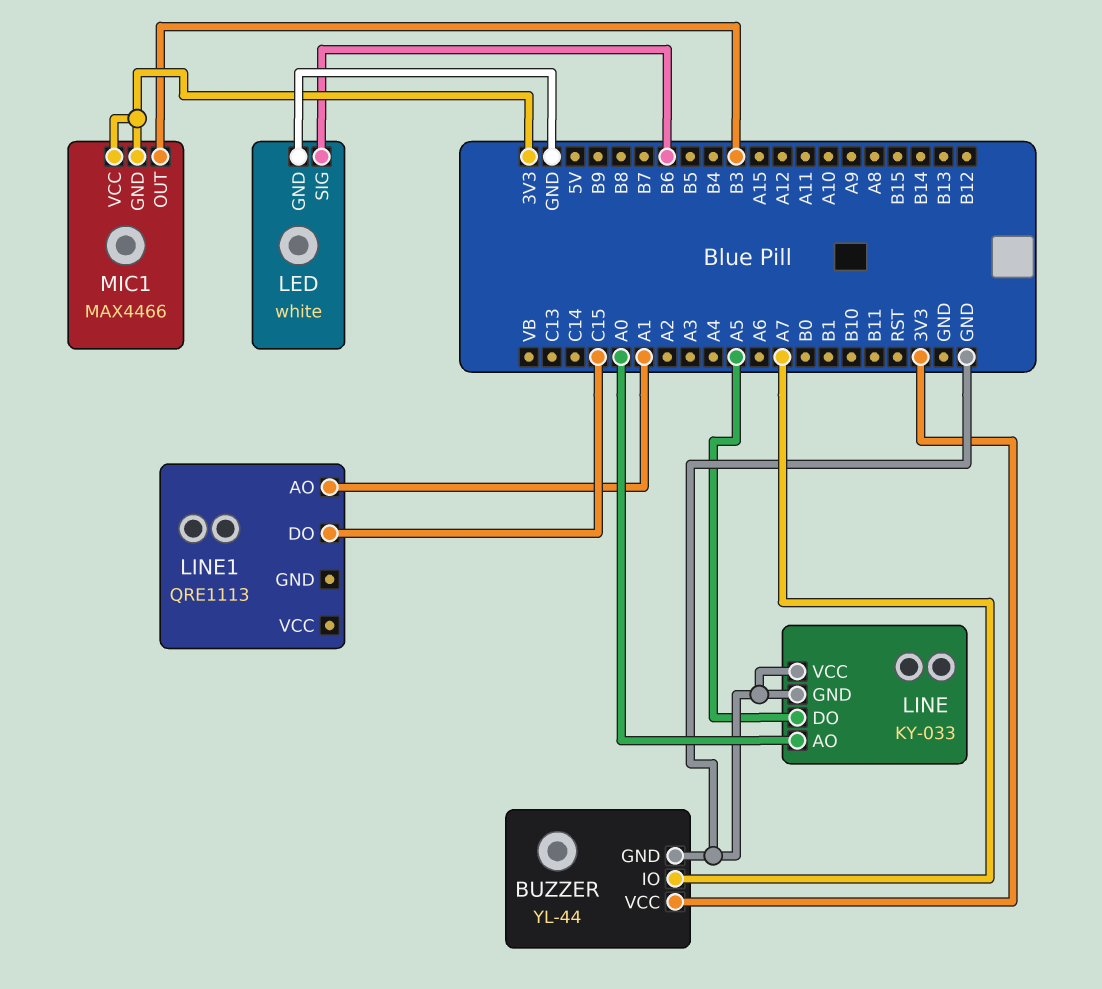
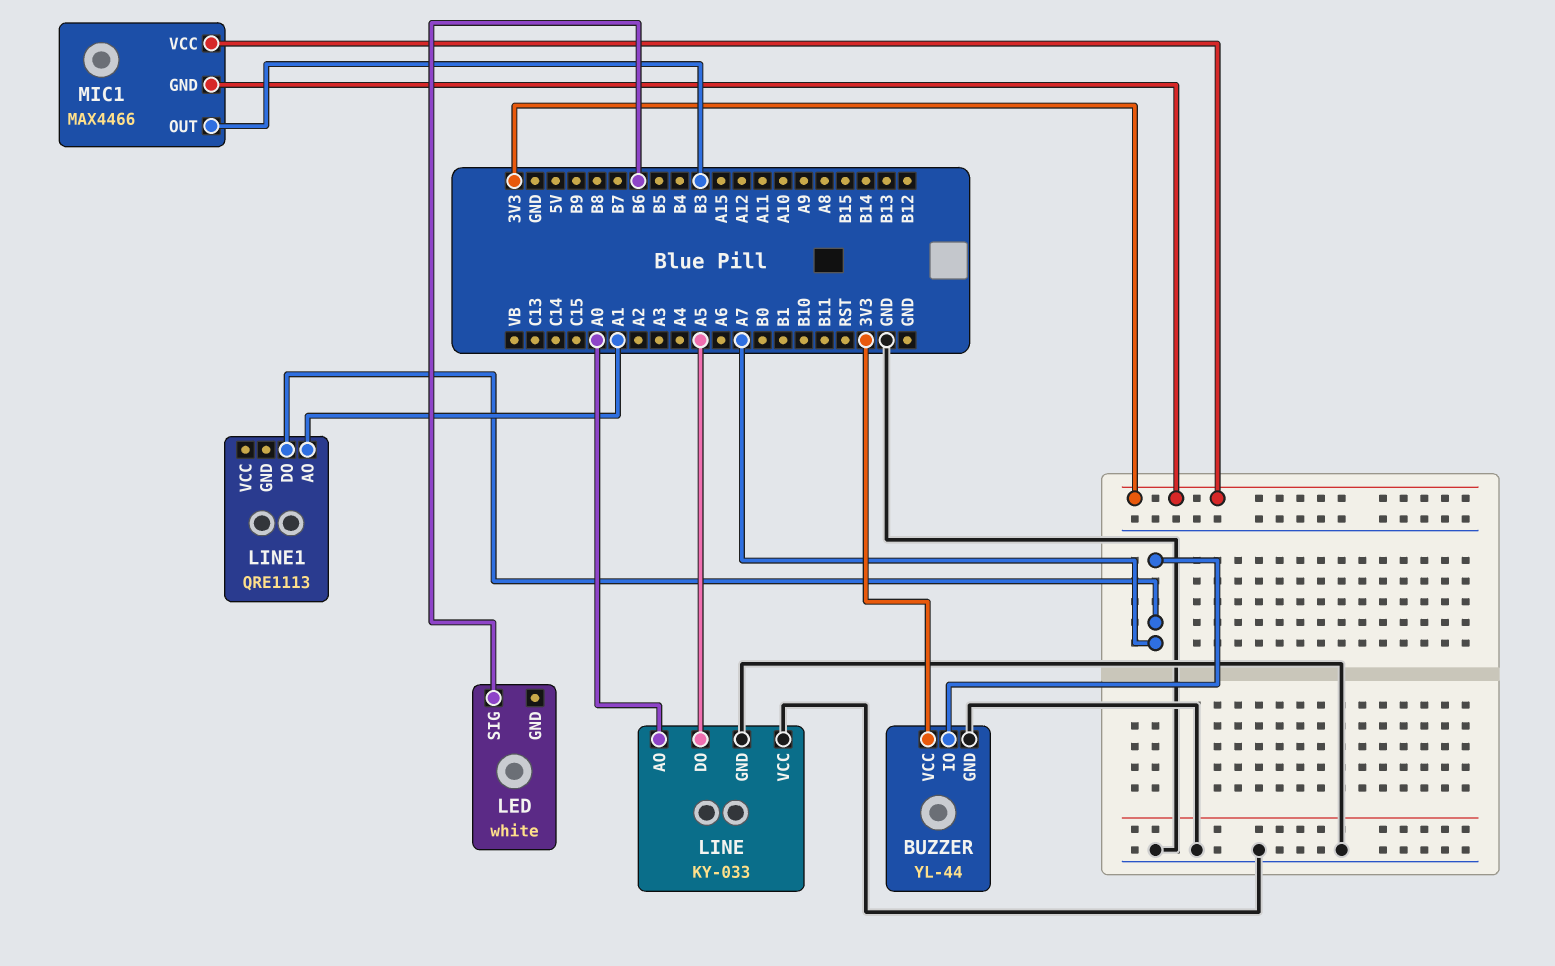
LED pin GND: GND -> none
LINE1 pin DO: C15 -> A7

